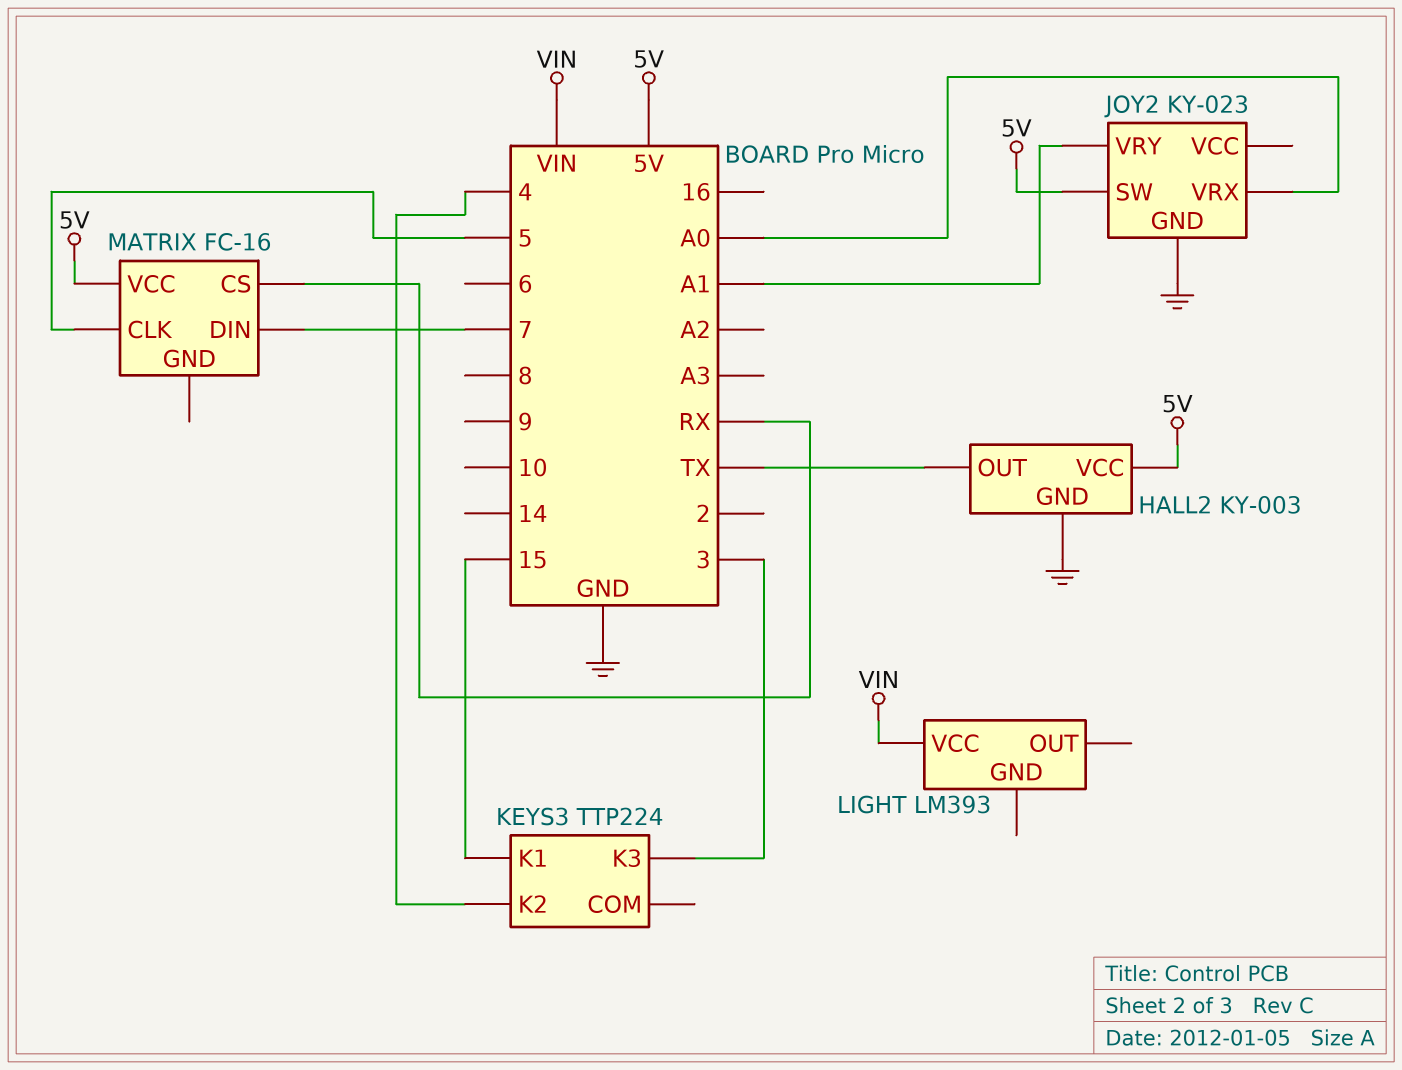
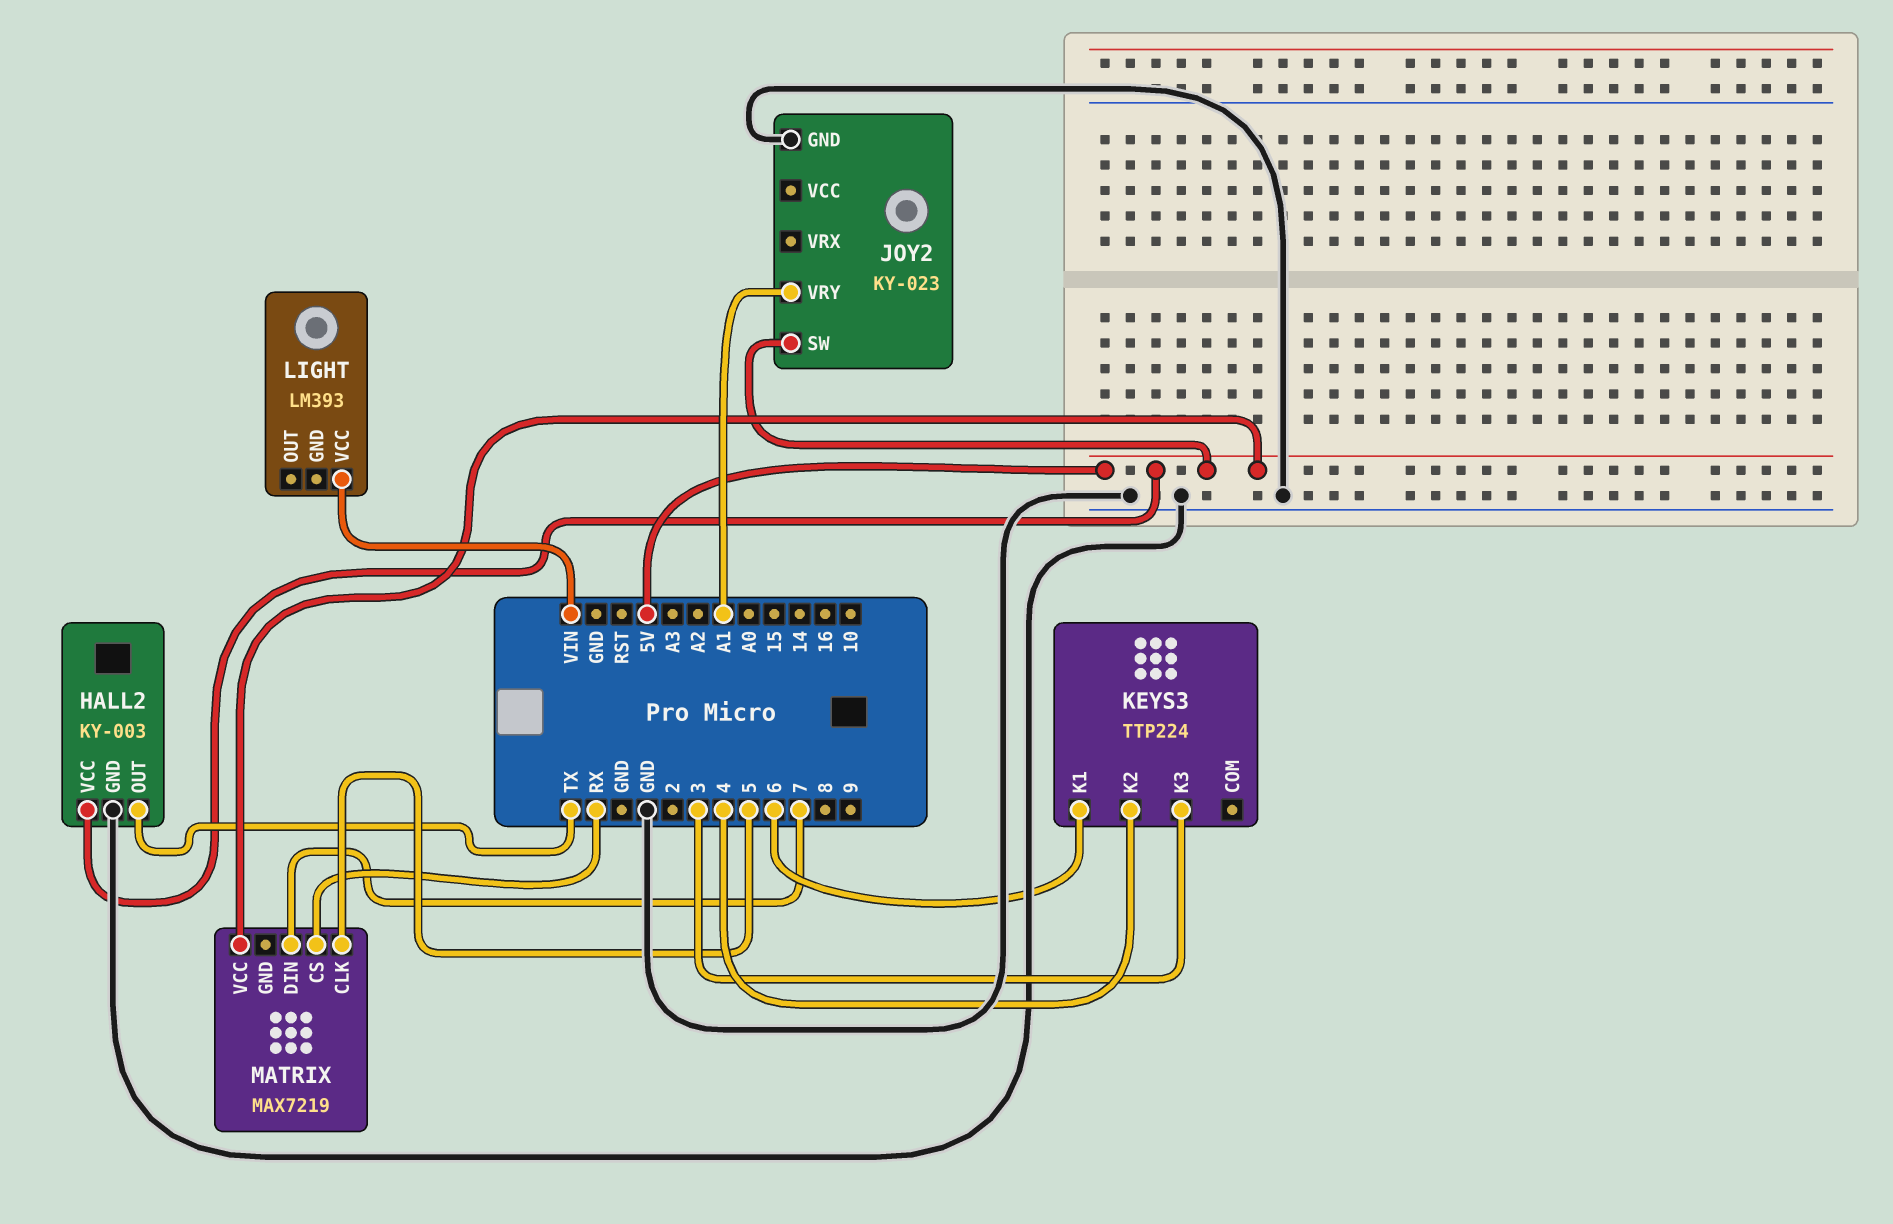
JOY2 pin VRX: A0 -> none
KEYS3 pin K1: 15 -> 6
MATRIX: FC-16 -> MAX7219

